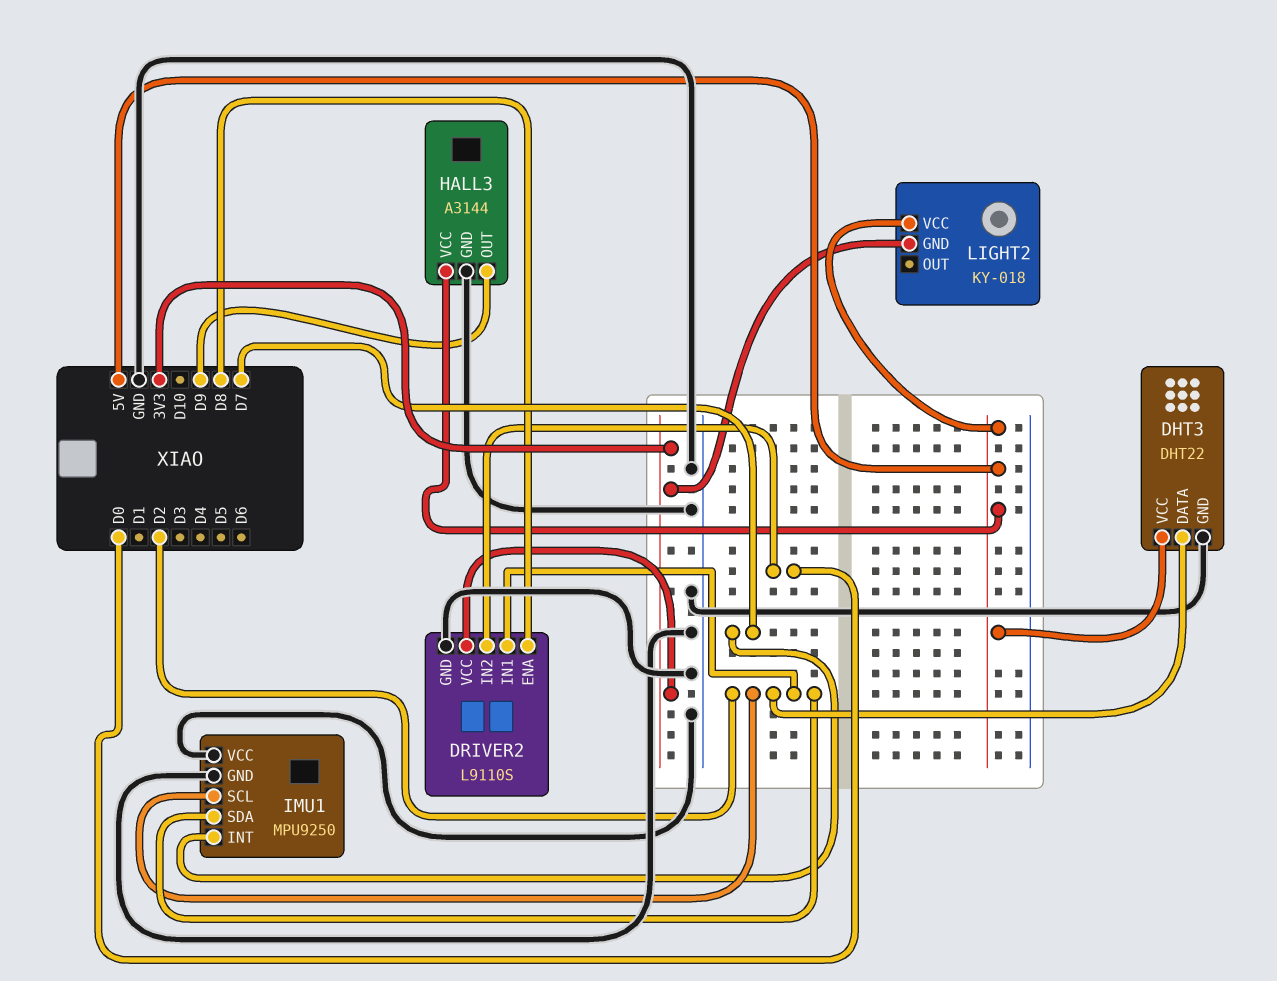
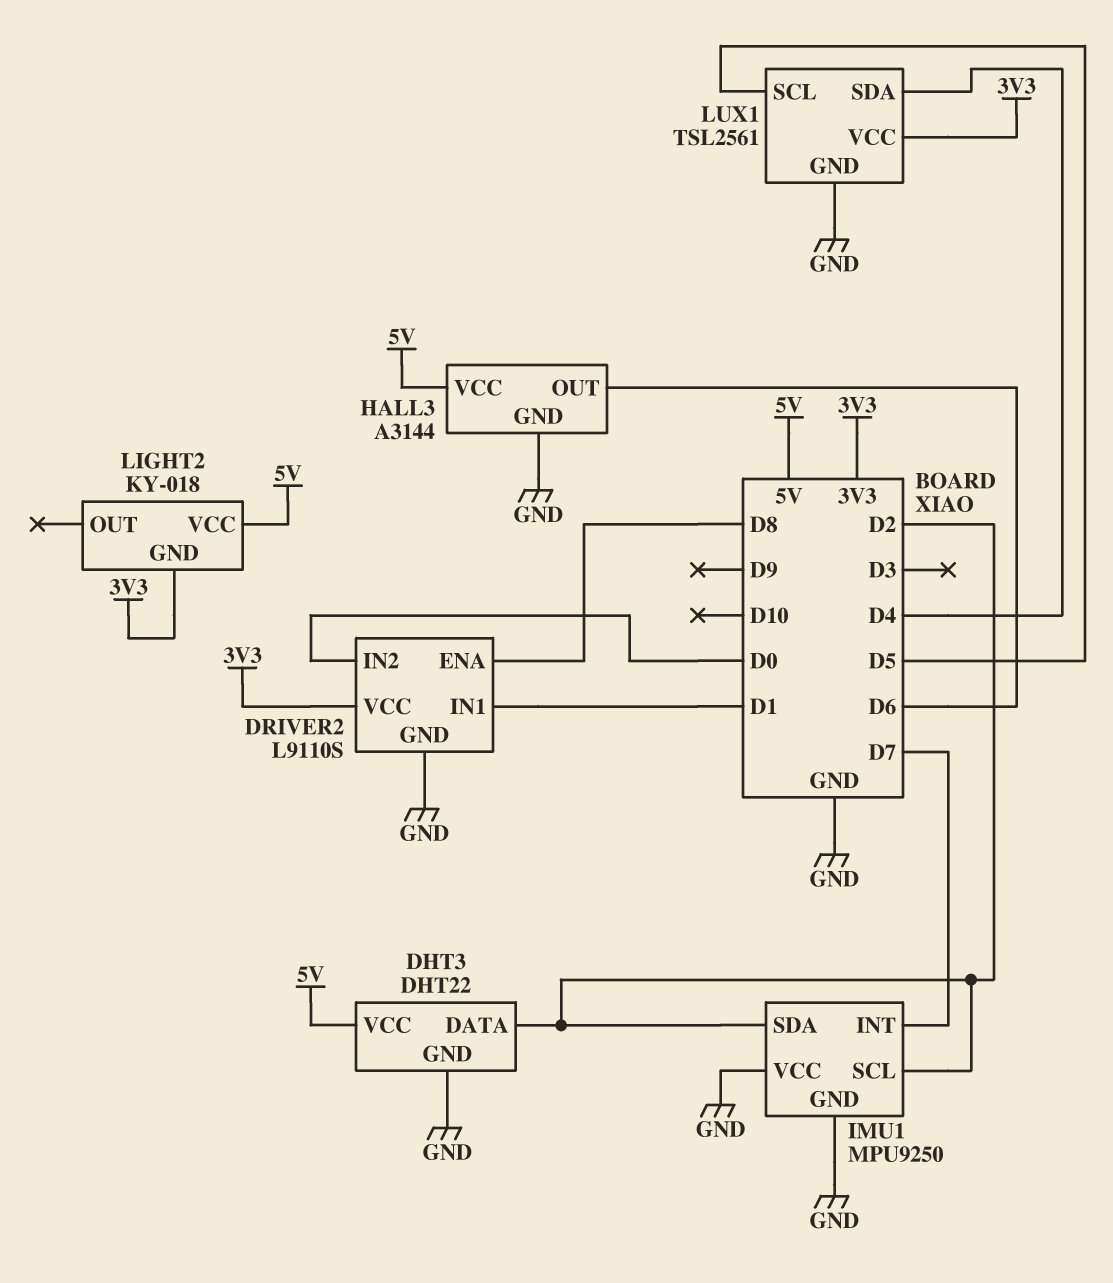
DRIVER2 pin IN1: D2 -> D1
HALL3 pin OUT: D9 -> D6
LUX1: none -> TSL2561
LUX1 pin GND: none -> GND
LUX1 pin SCL: none -> D5
LUX1 pin SDA: none -> D4
LUX1 pin VCC: none -> 3V3

